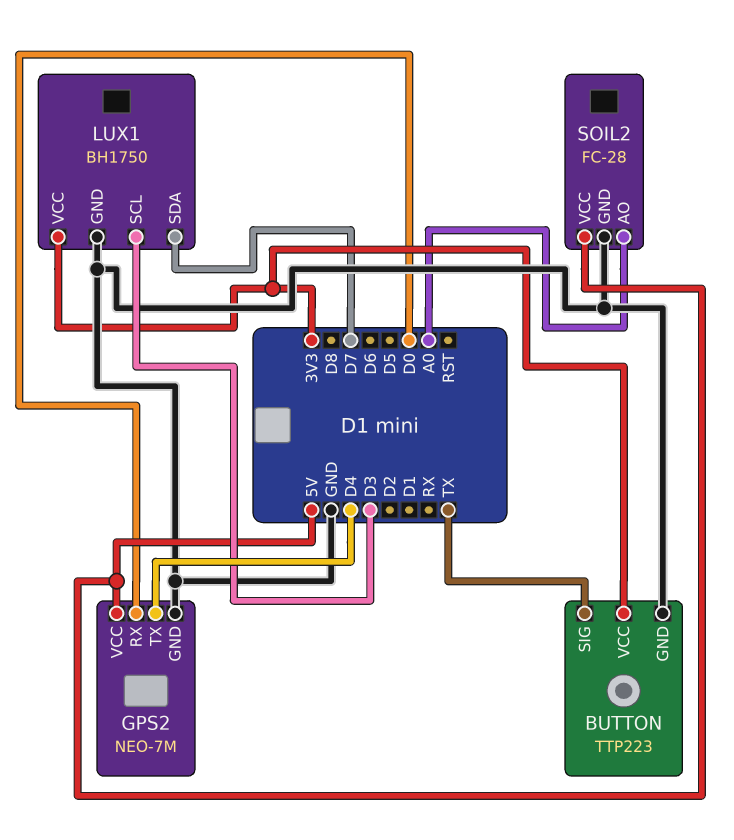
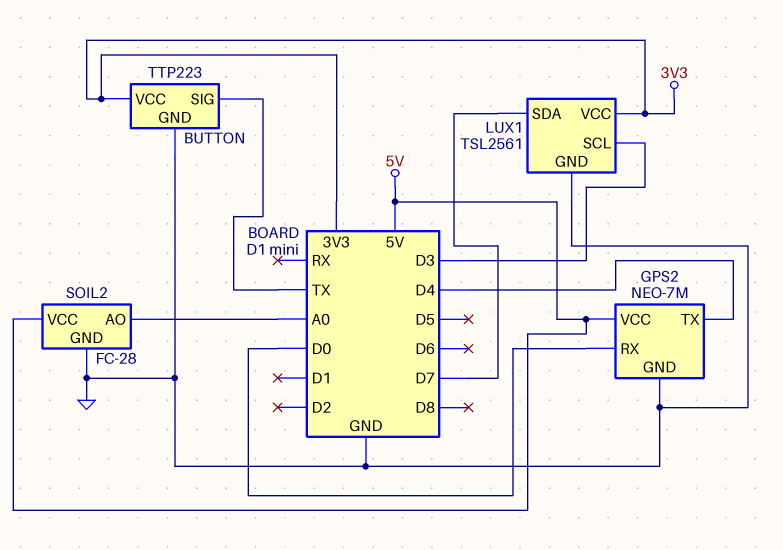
LUX1: BH1750 -> TSL2561

